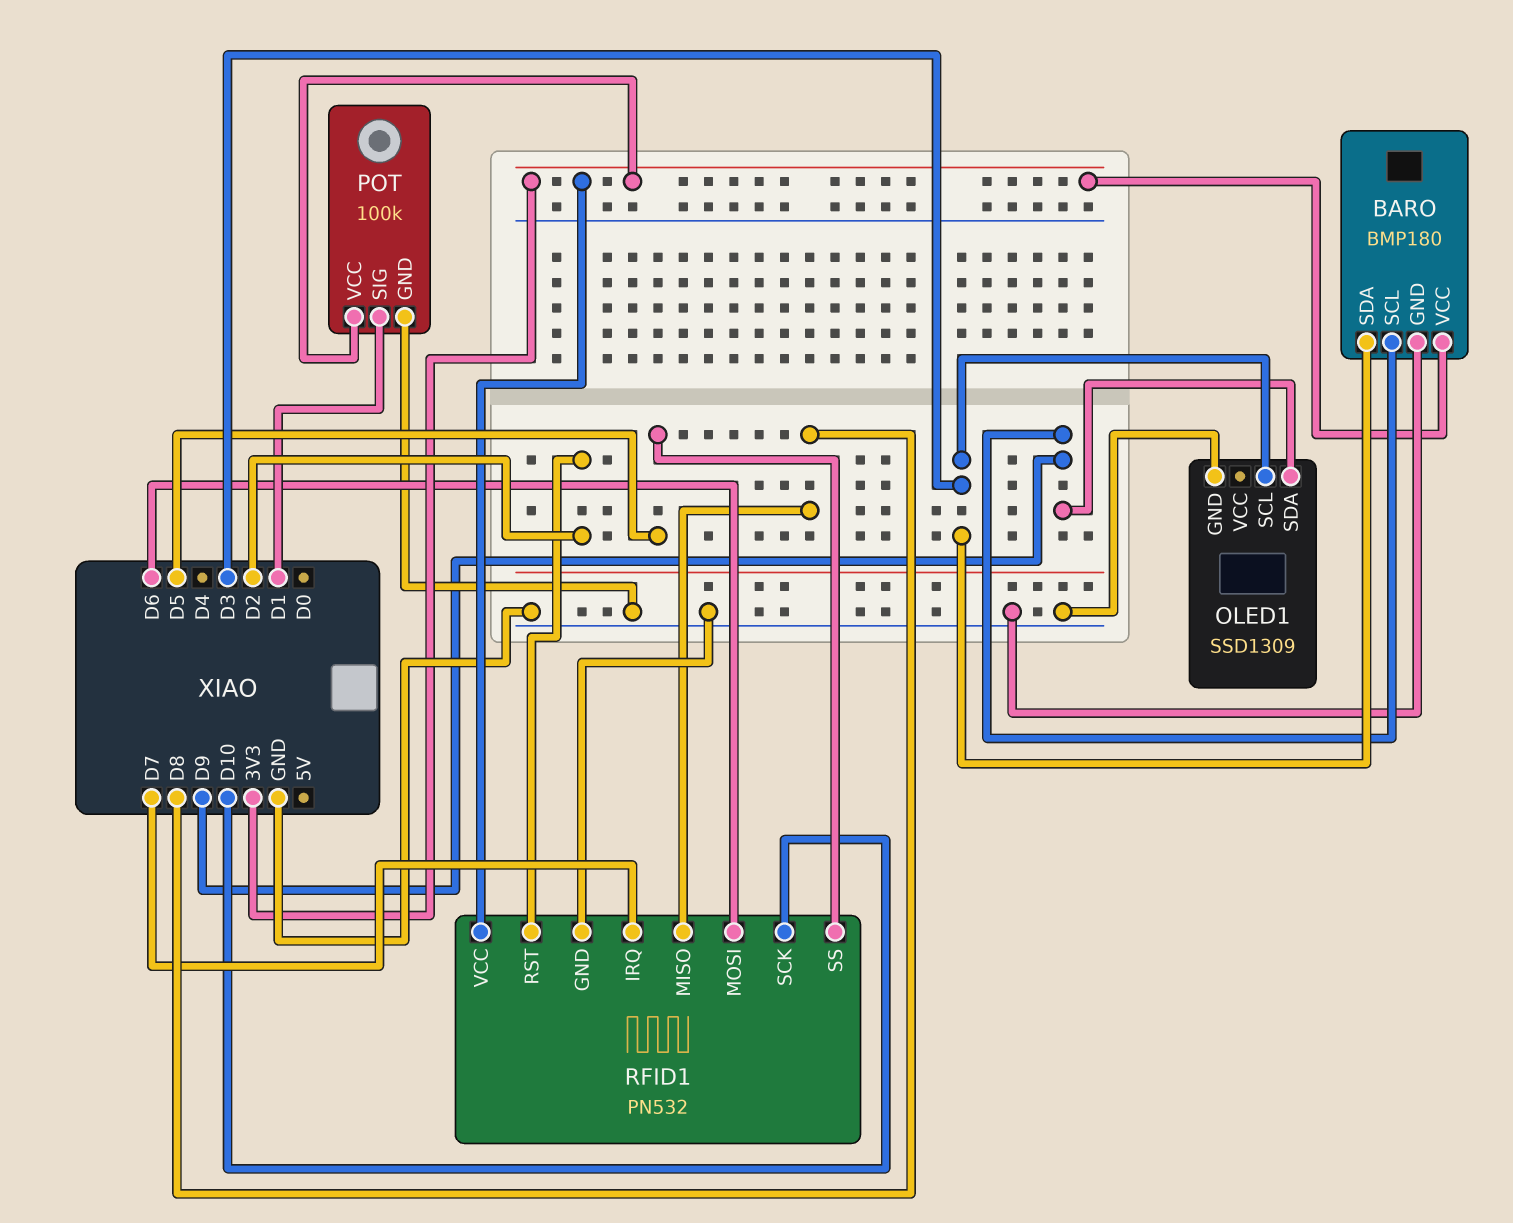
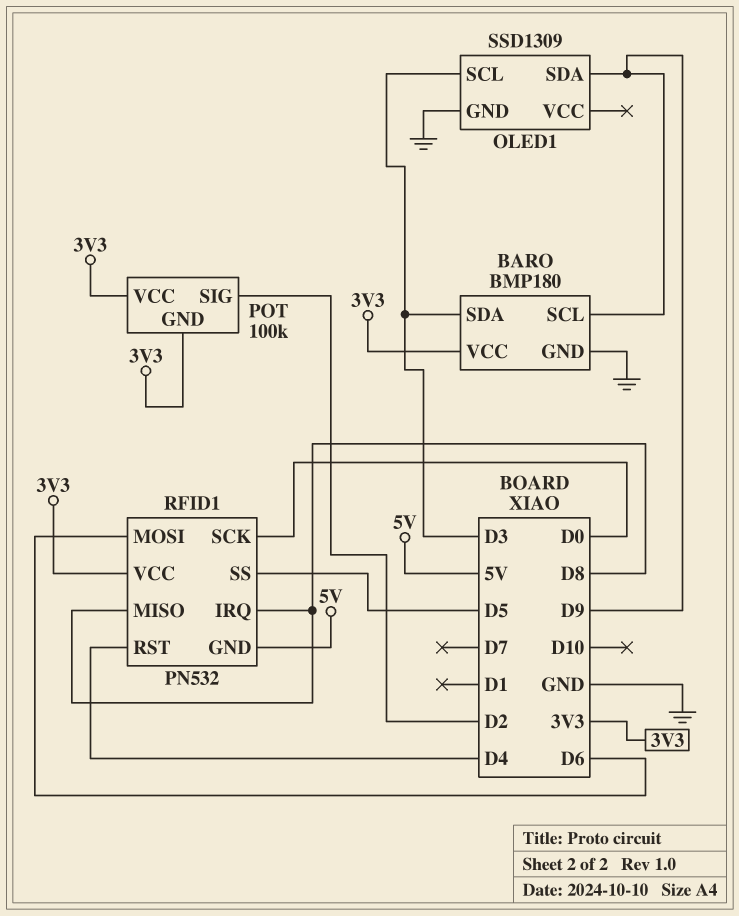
POT pin GND: GND -> 3V3
POT pin SIG: D1 -> D2
RFID1 pin GND: GND -> 5V
RFID1 pin IRQ: D7 -> D8
RFID1 pin RST: D2 -> D4
RFID1 pin SCK: D10 -> D0

